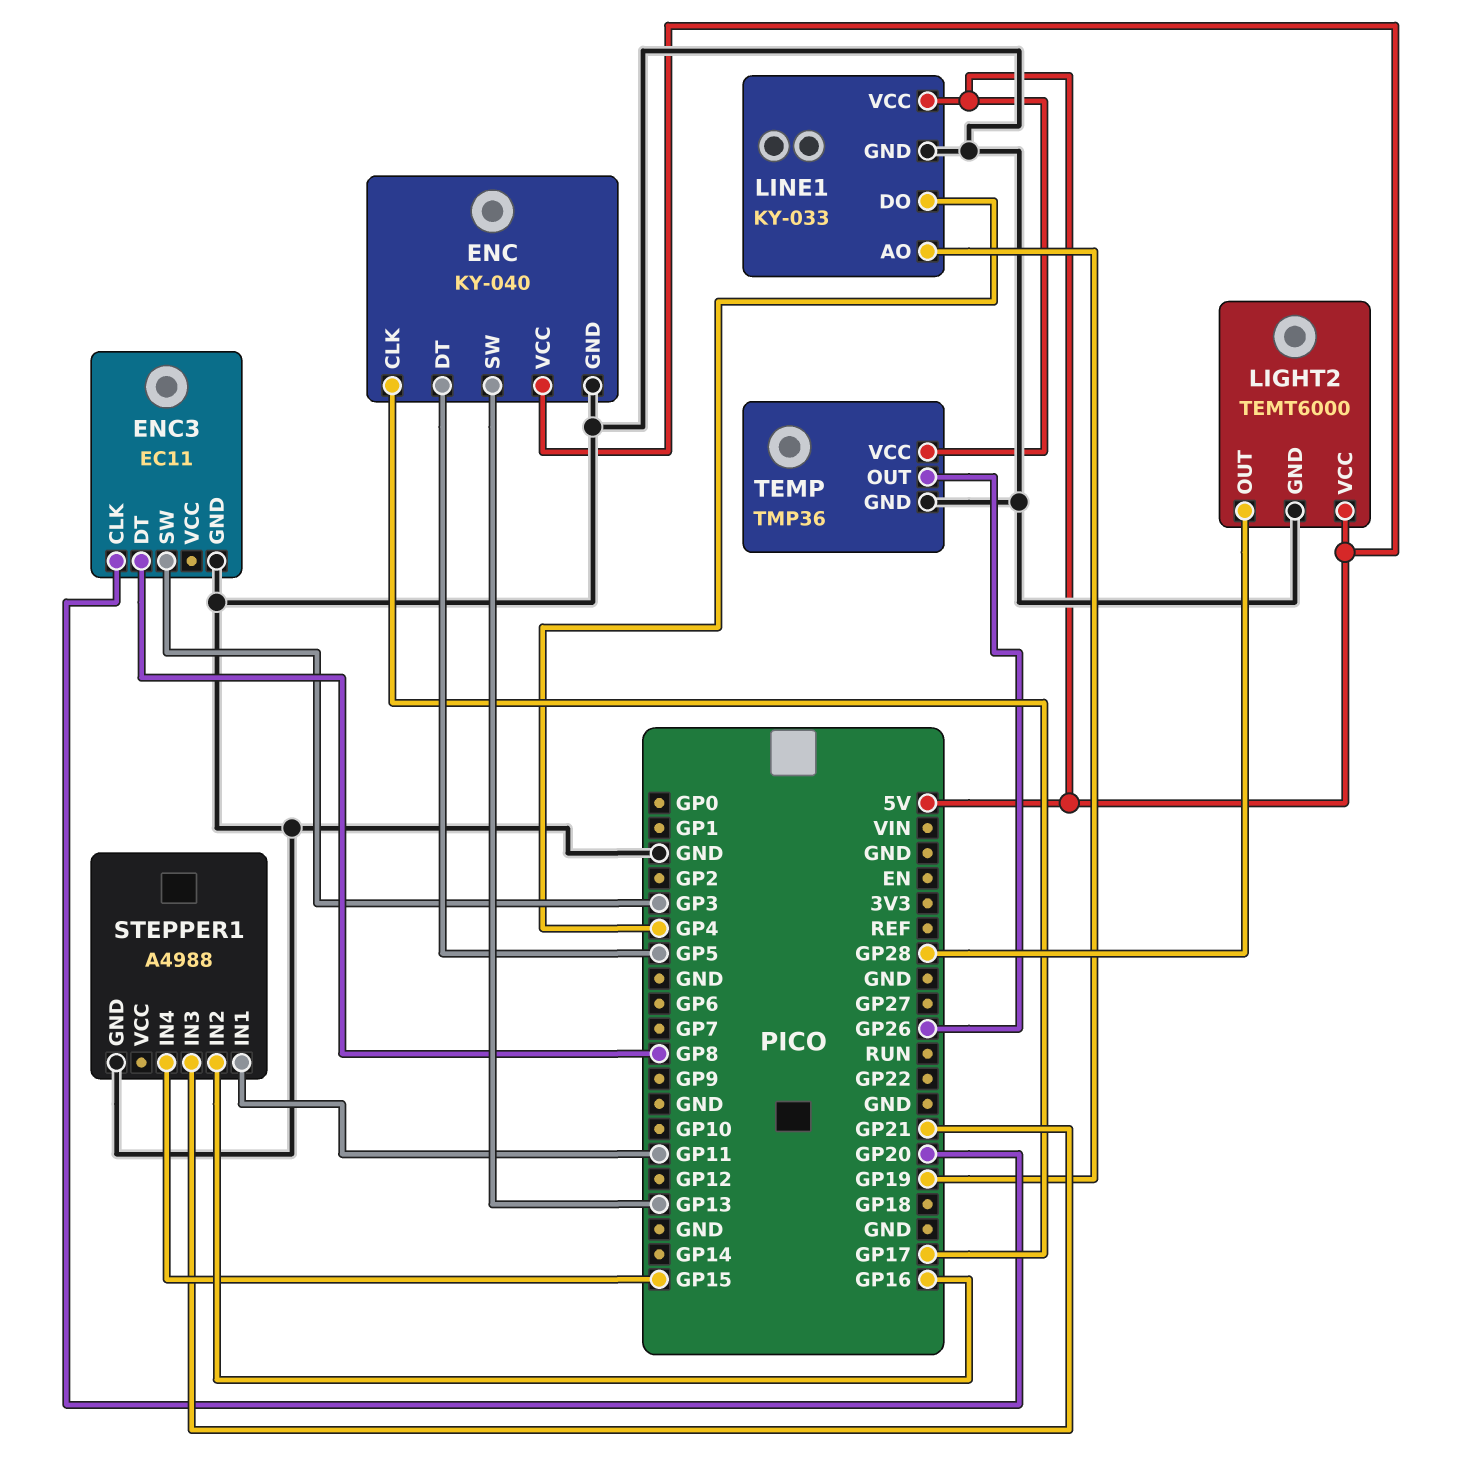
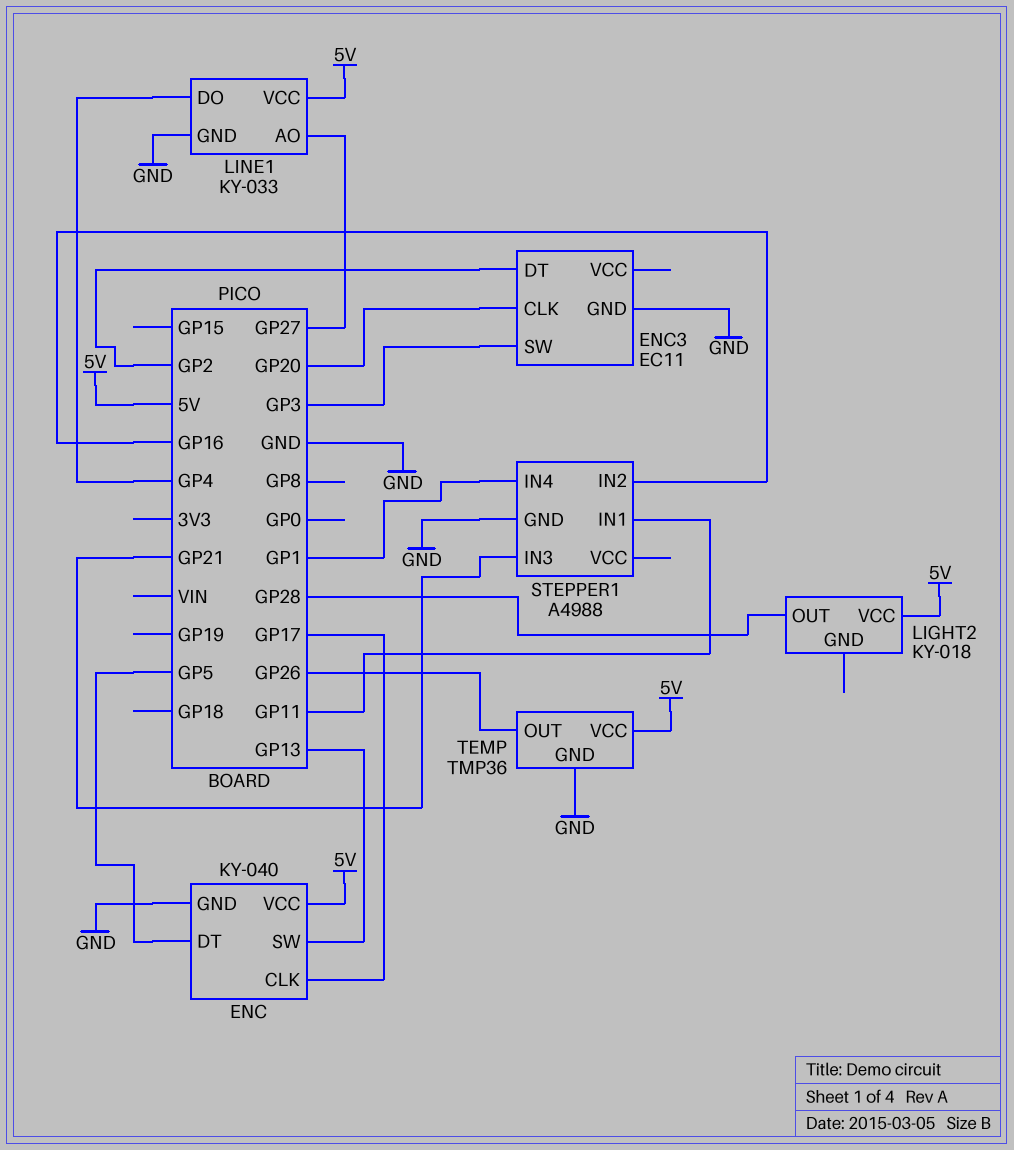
ENC3 pin DT: GP8 -> GP2
LIGHT2: TEMT6000 -> KY-018
LIGHT2 pin GND: GND -> none
LINE1 pin AO: GP19 -> GP27
STEPPER1 pin IN4: GP15 -> GP1

